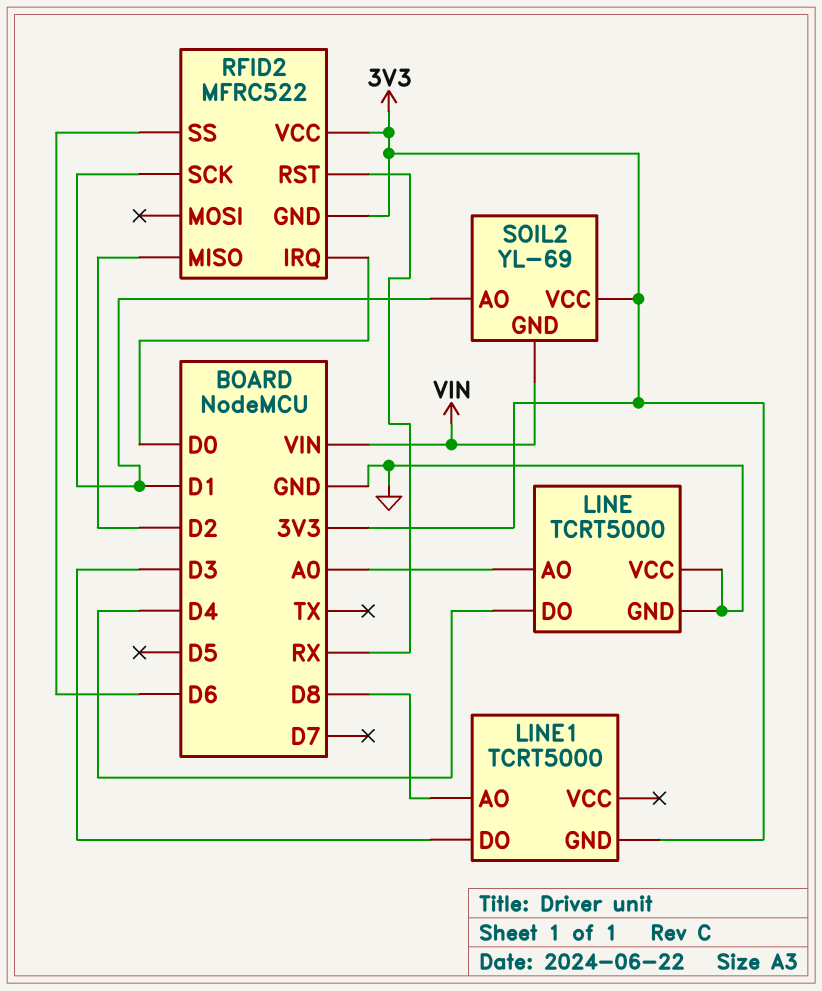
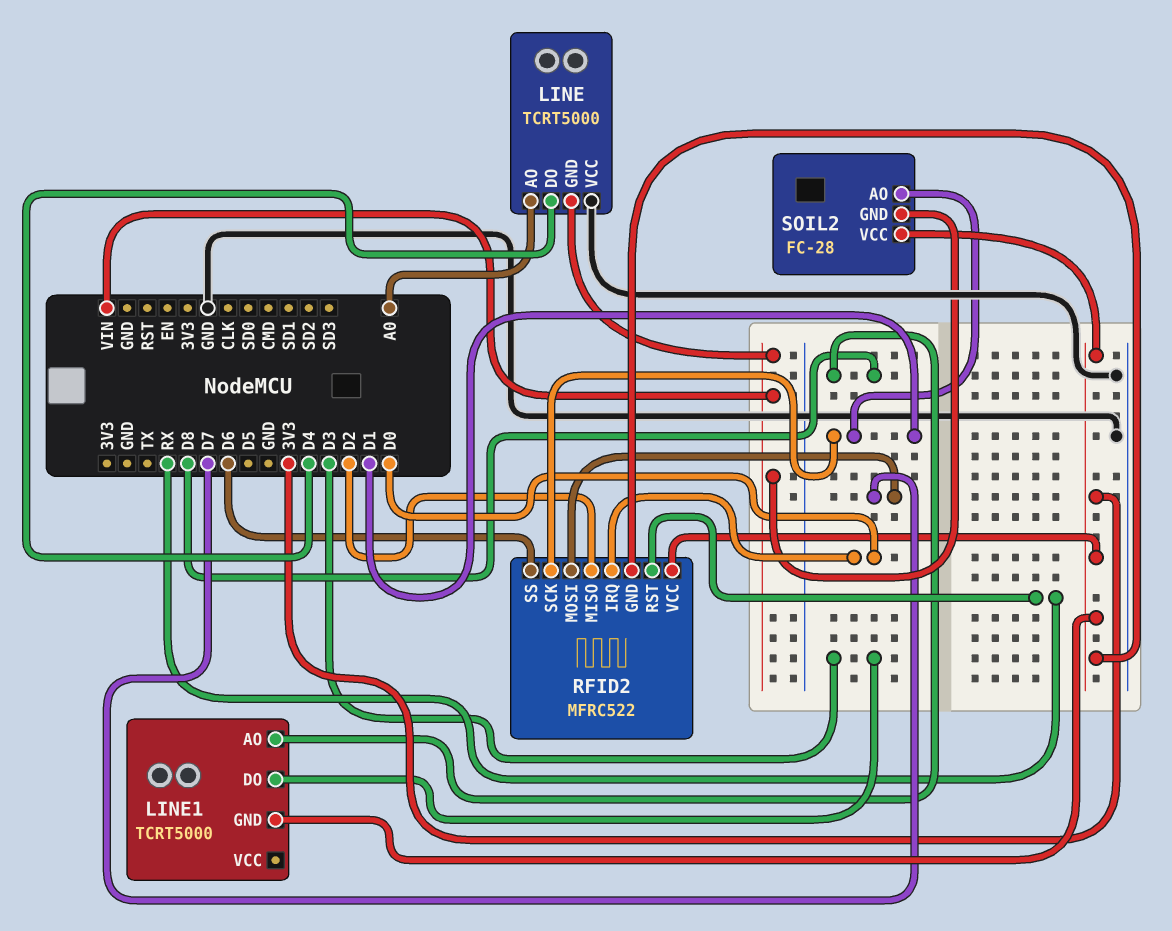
LINE pin GND: GND -> VIN
RFID2 pin MOSI: none -> D7
SOIL2: YL-69 -> FC-28

